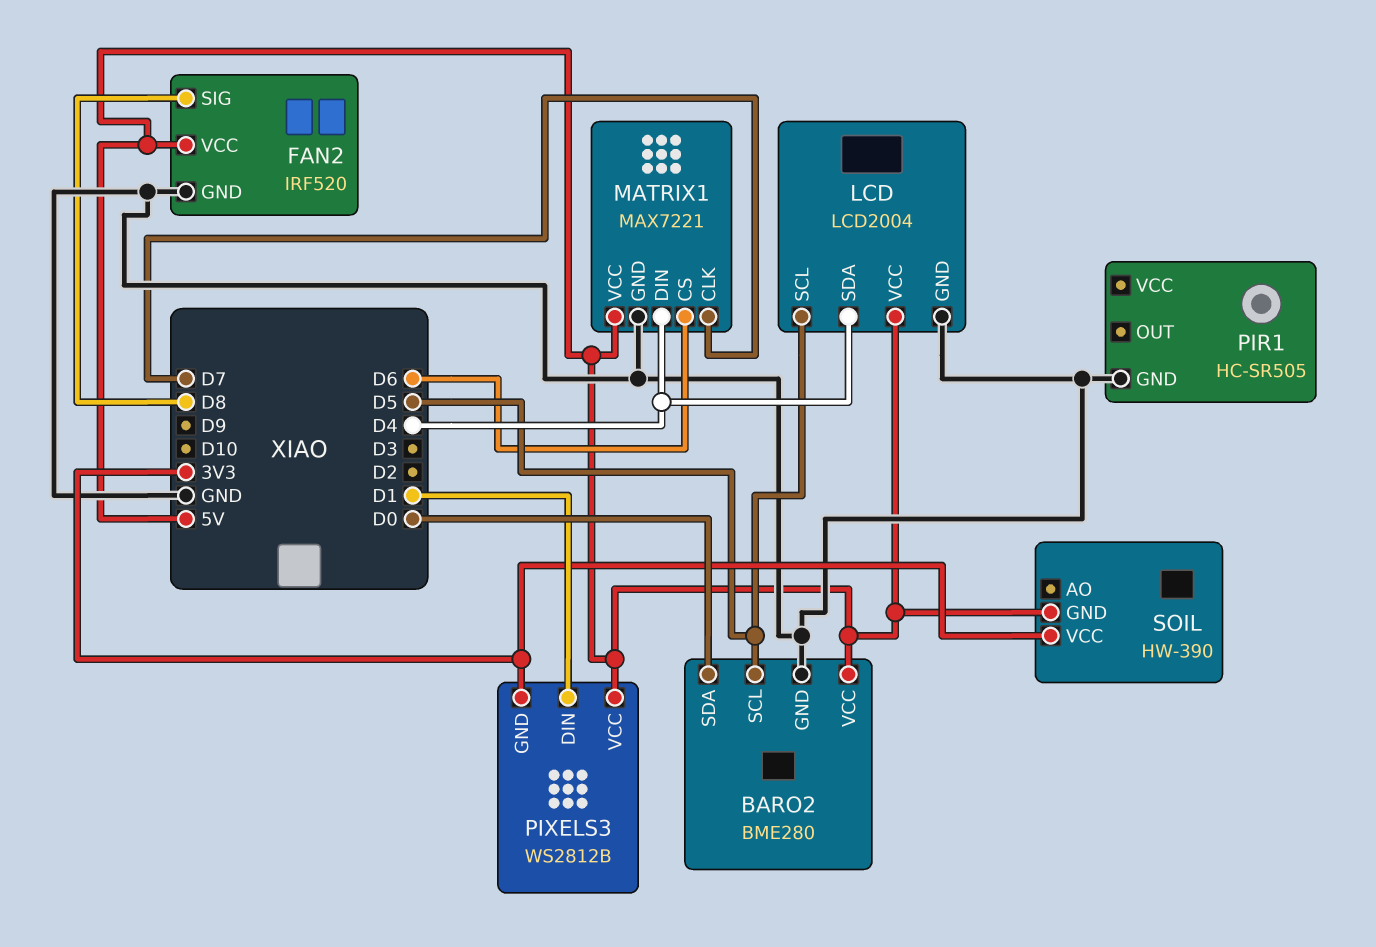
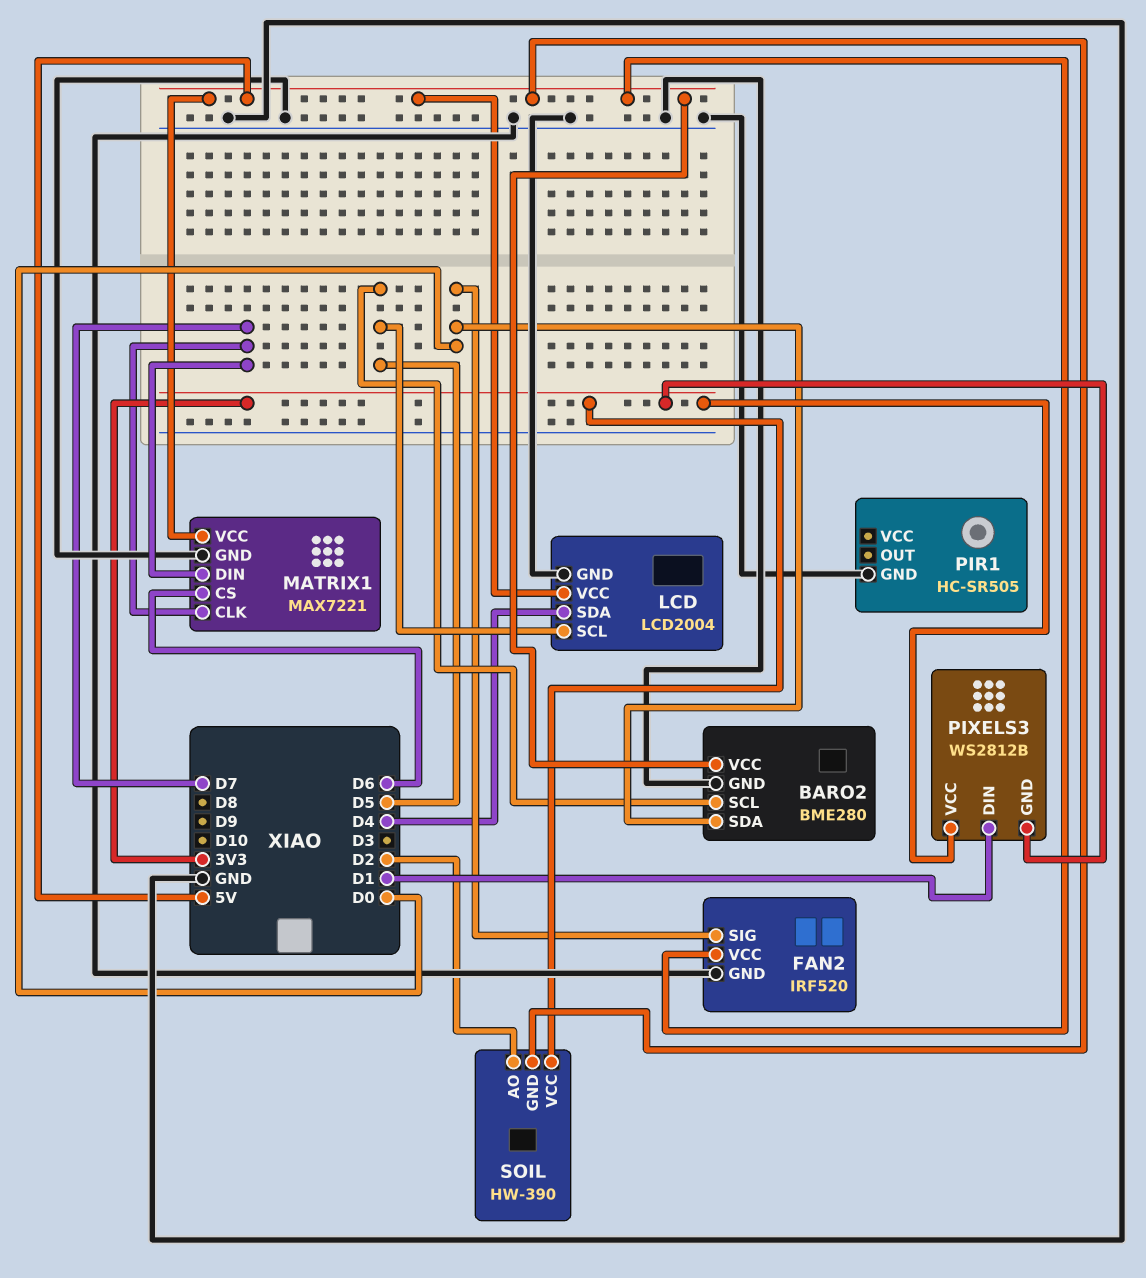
FAN2 pin SIG: D8 -> D0
MATRIX1 pin DIN: D4 -> D7
PIXELS3 pin VCC: 5V -> 3V3
SOIL pin AO: none -> D2

